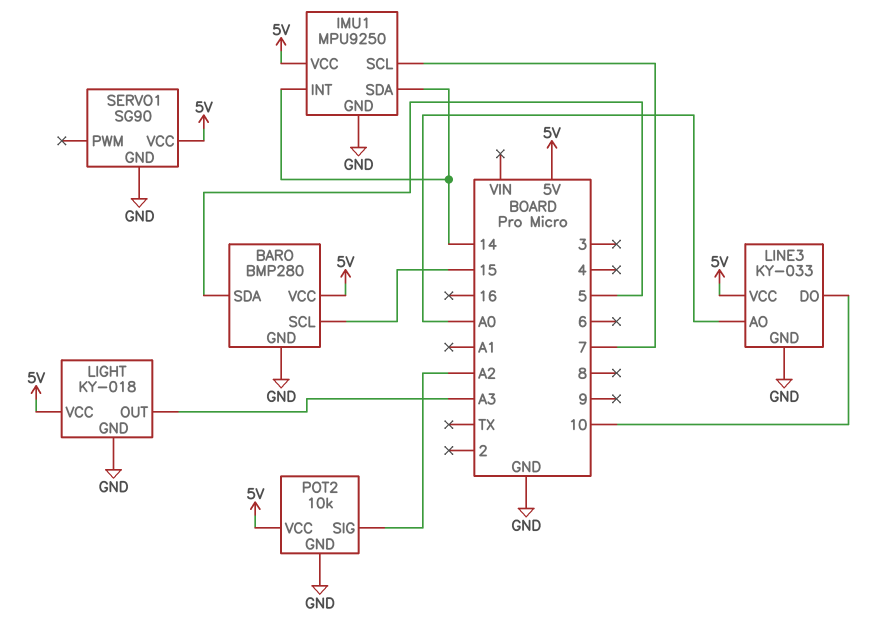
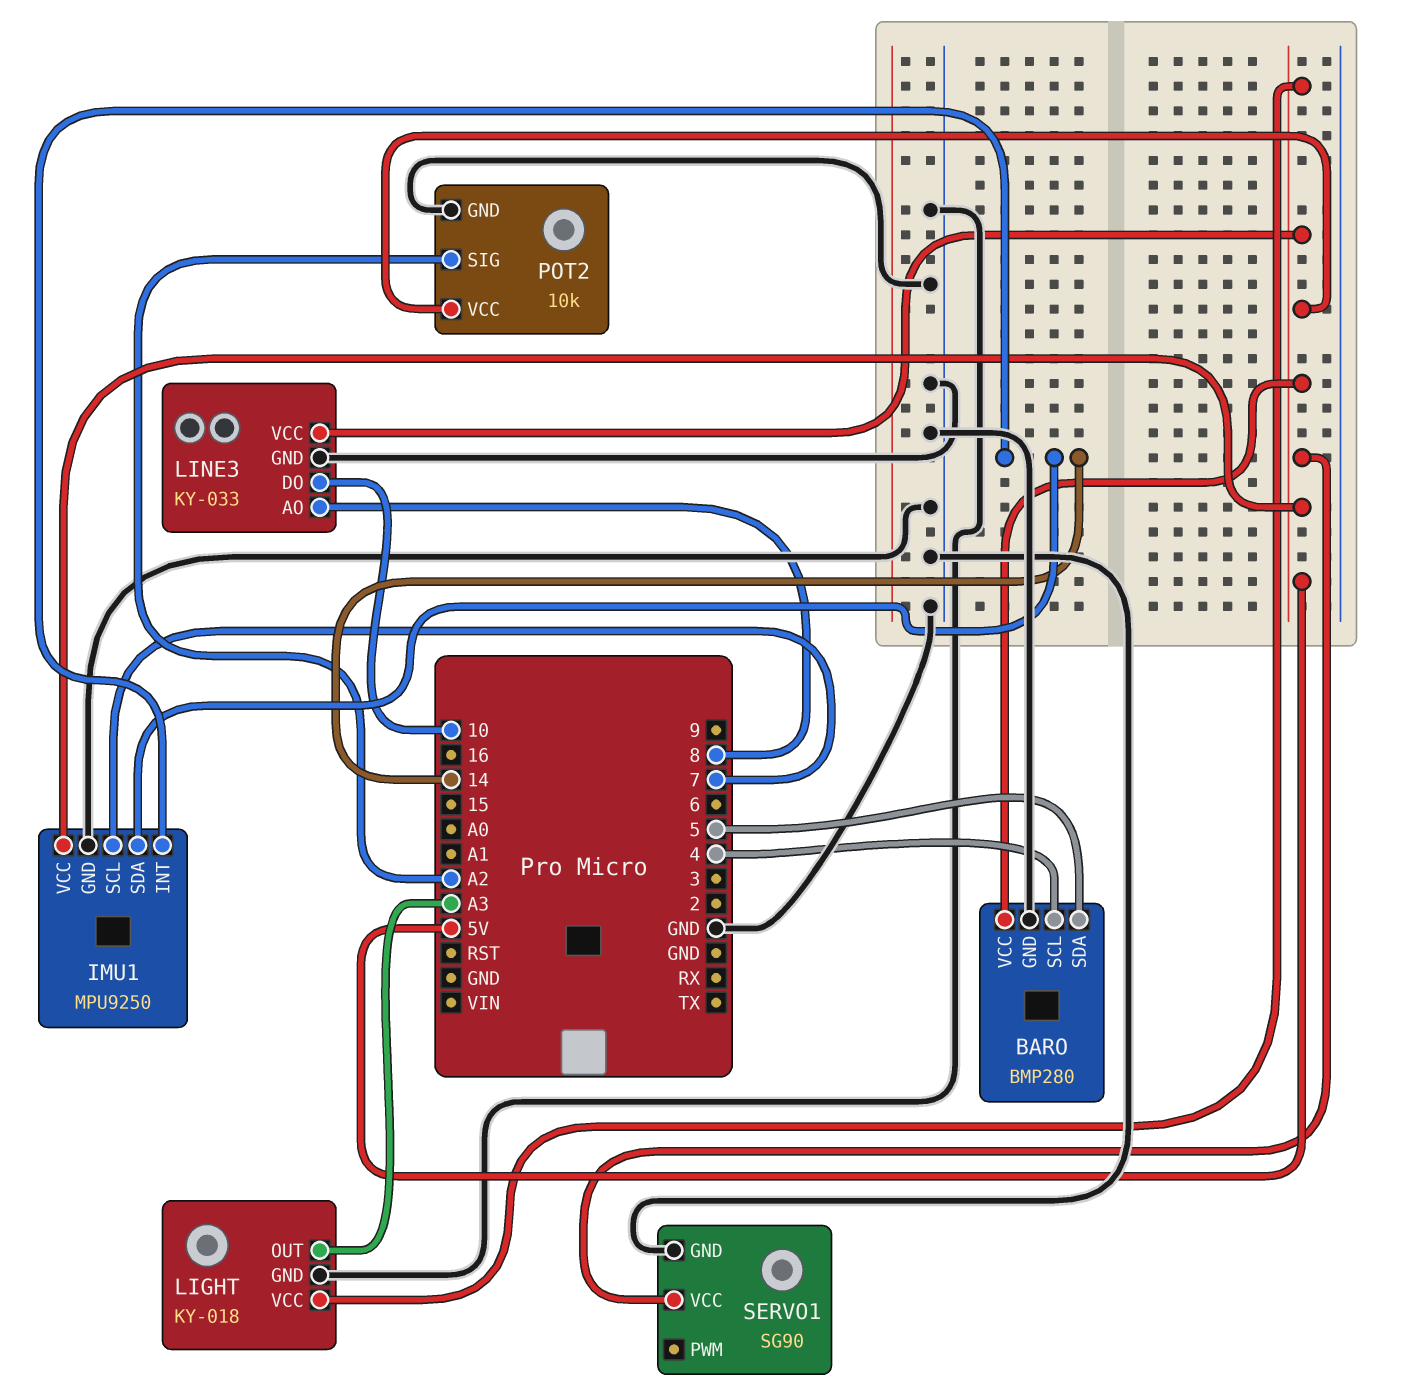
BARO pin SCL: 15 -> 4
LINE3 pin AO: A0 -> 8

